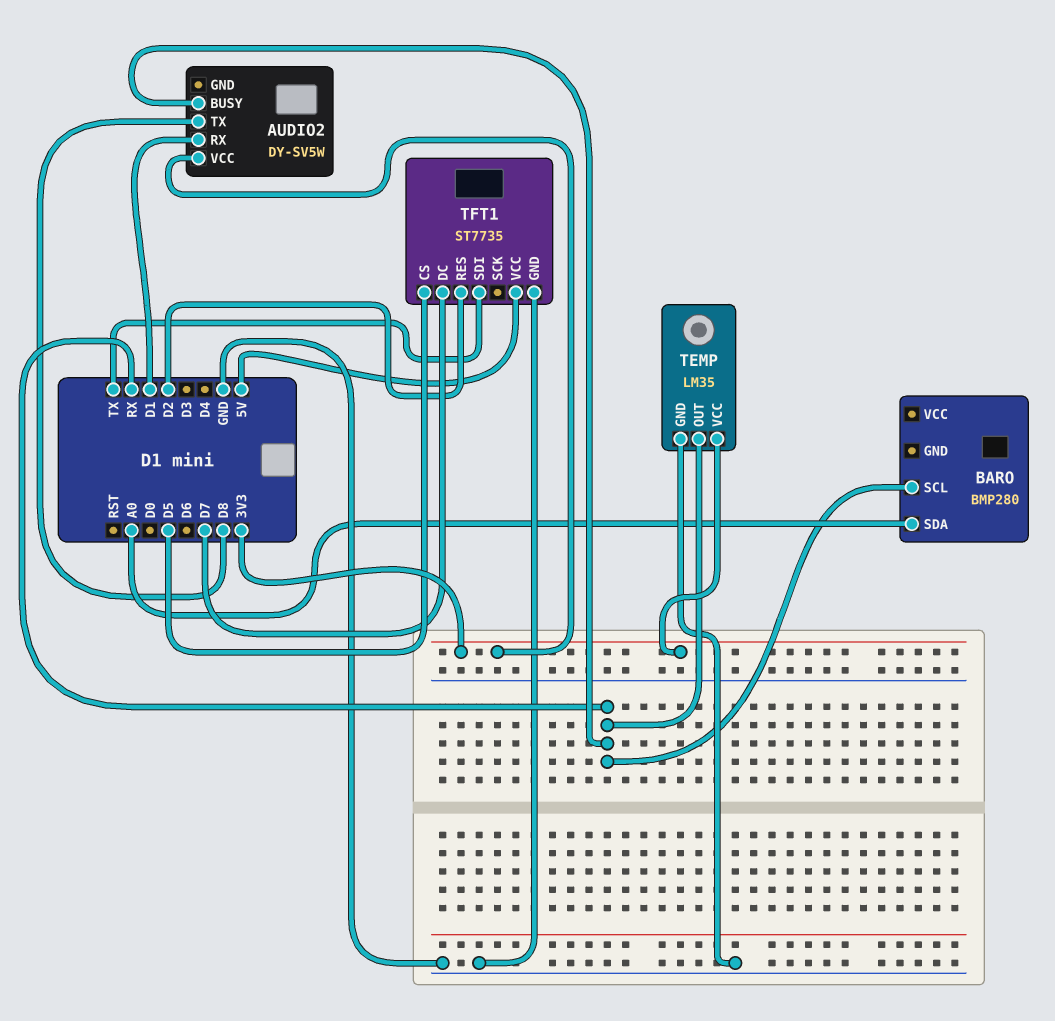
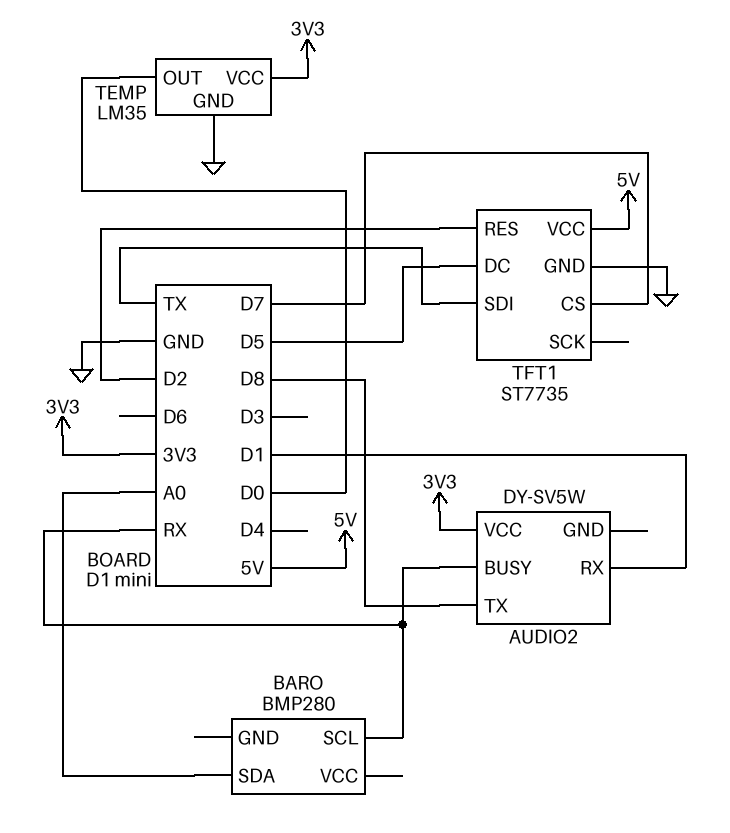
TEMP pin OUT: RX -> D0
TFT1 pin CS: D5 -> D7
TFT1 pin DC: D7 -> D5

